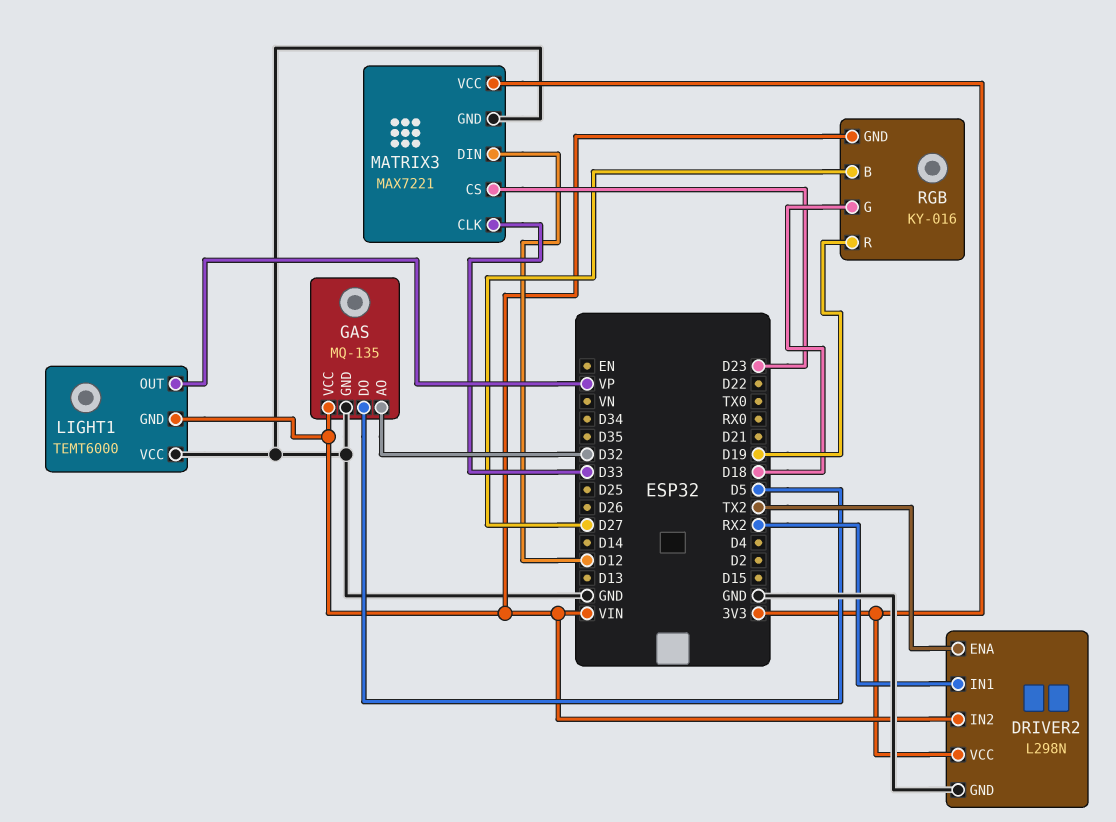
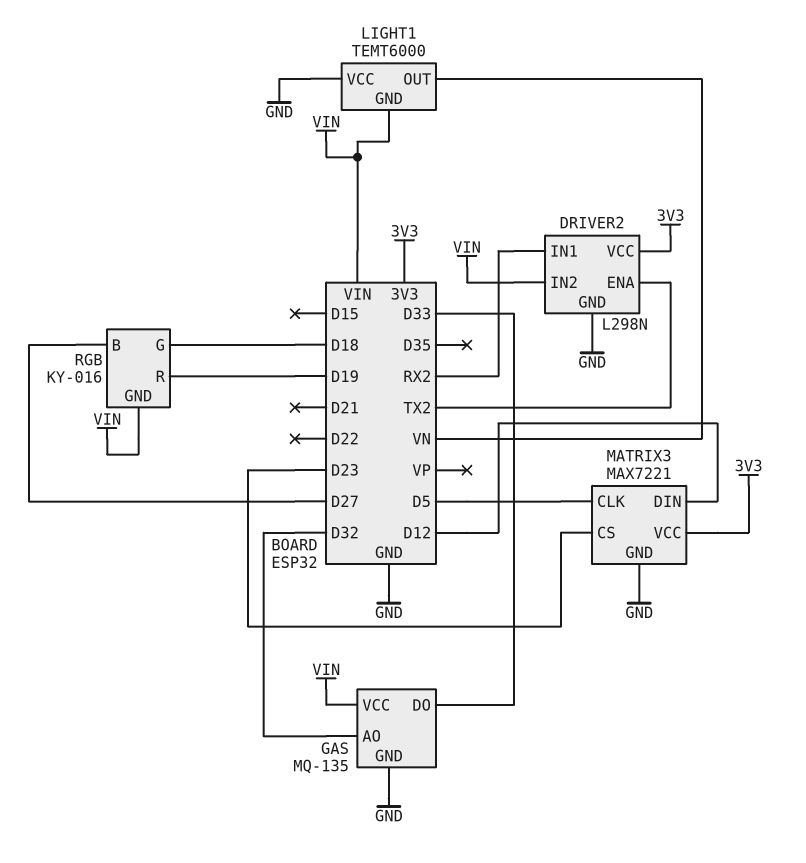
GAS pin DO: D5 -> D33
LIGHT1 pin OUT: VP -> VN
MATRIX3 pin CLK: D33 -> D5

